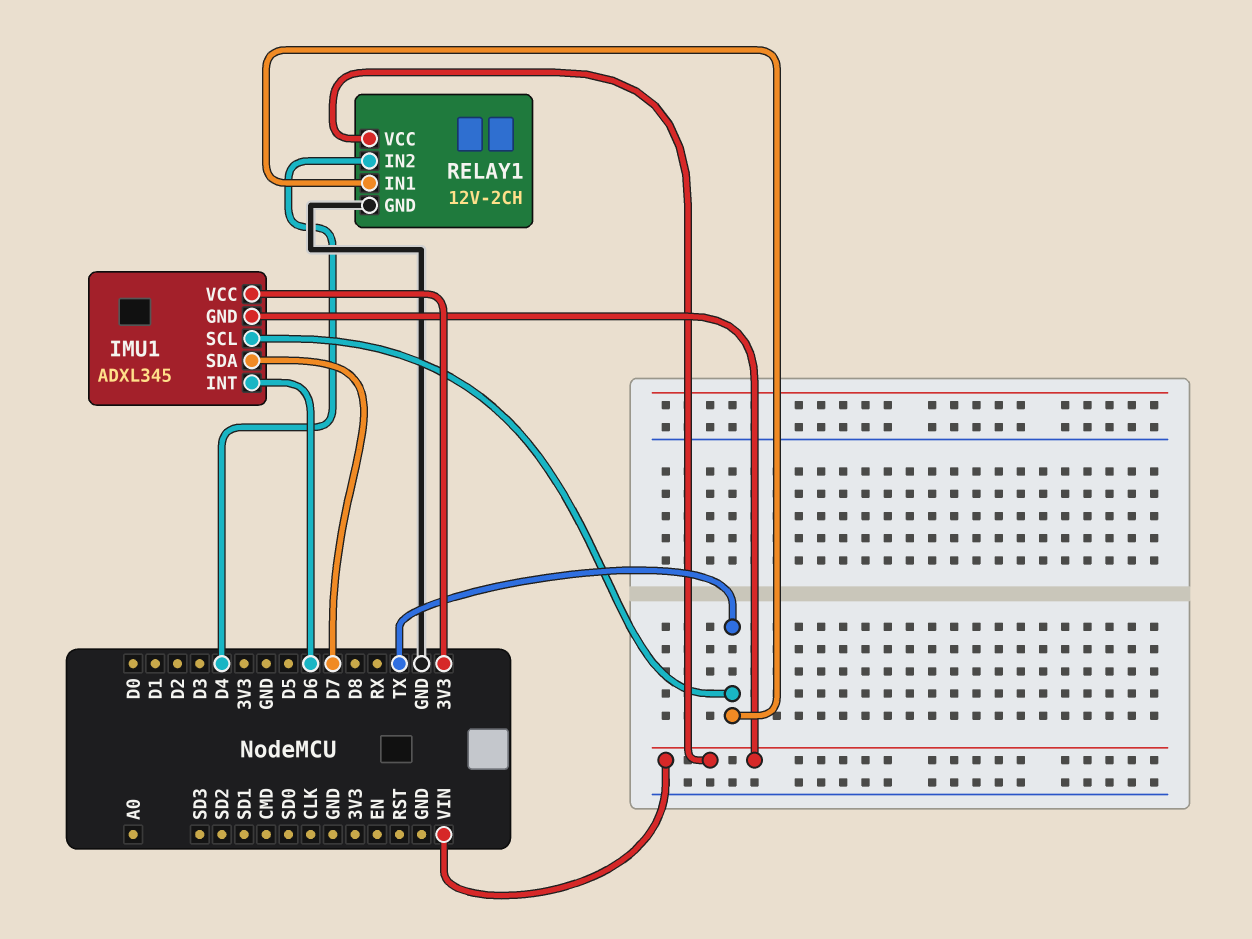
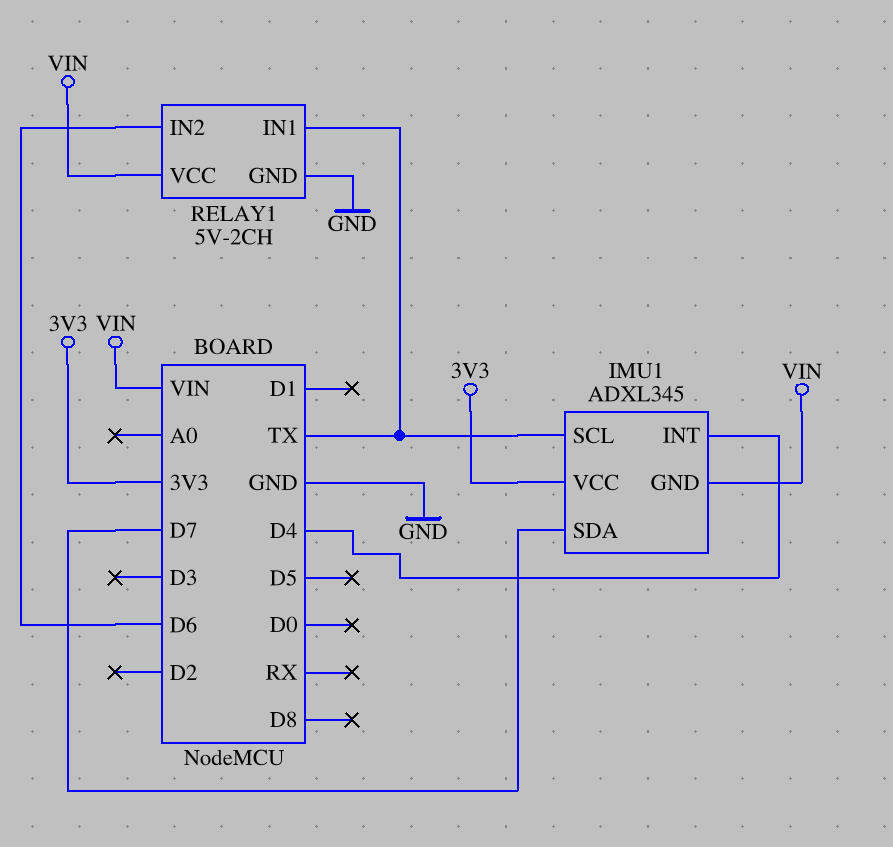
IMU1 pin INT: D6 -> D4
RELAY1: 12V-2CH -> 5V-2CH
RELAY1 pin IN2: D4 -> D6

